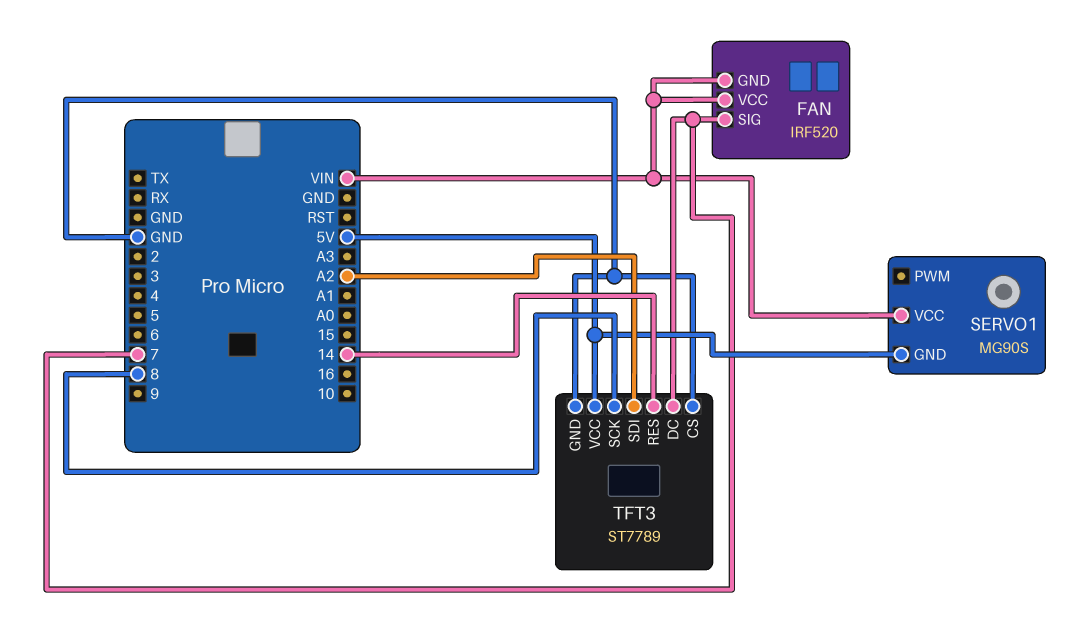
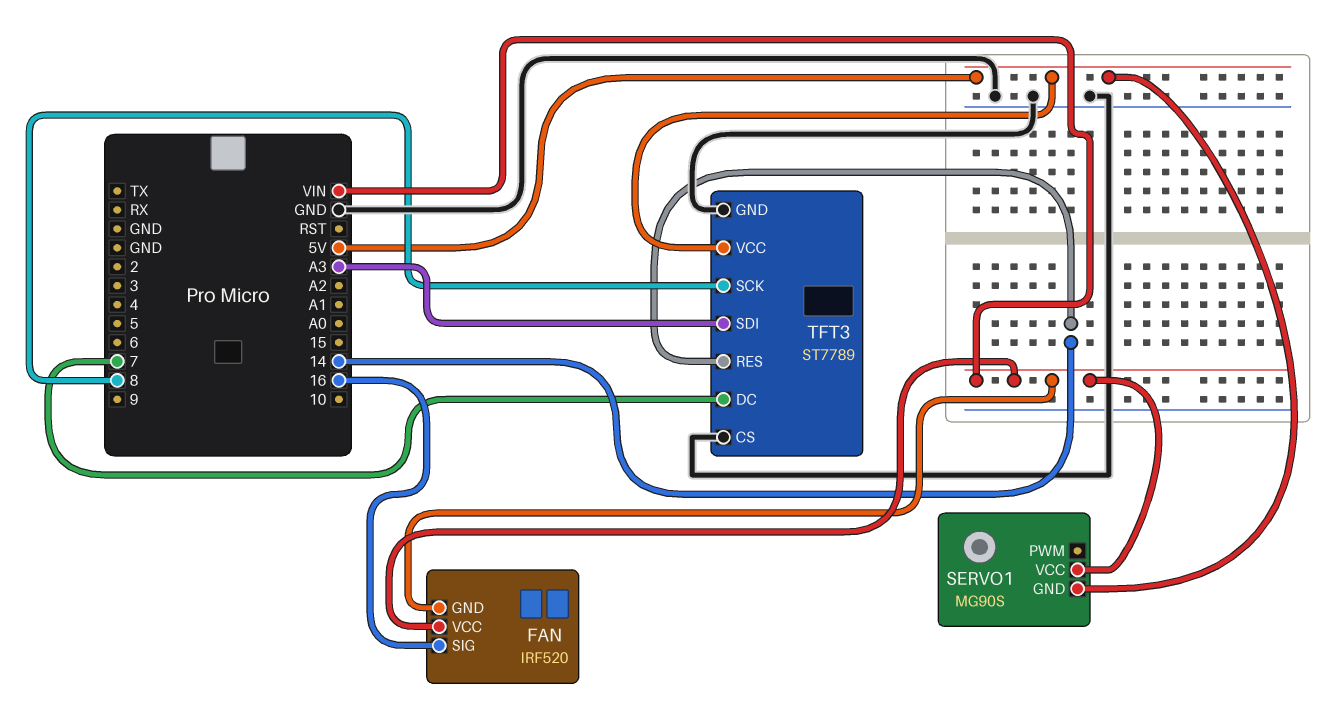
FAN pin SIG: 7 -> 16
TFT3 pin SDI: A2 -> A3

